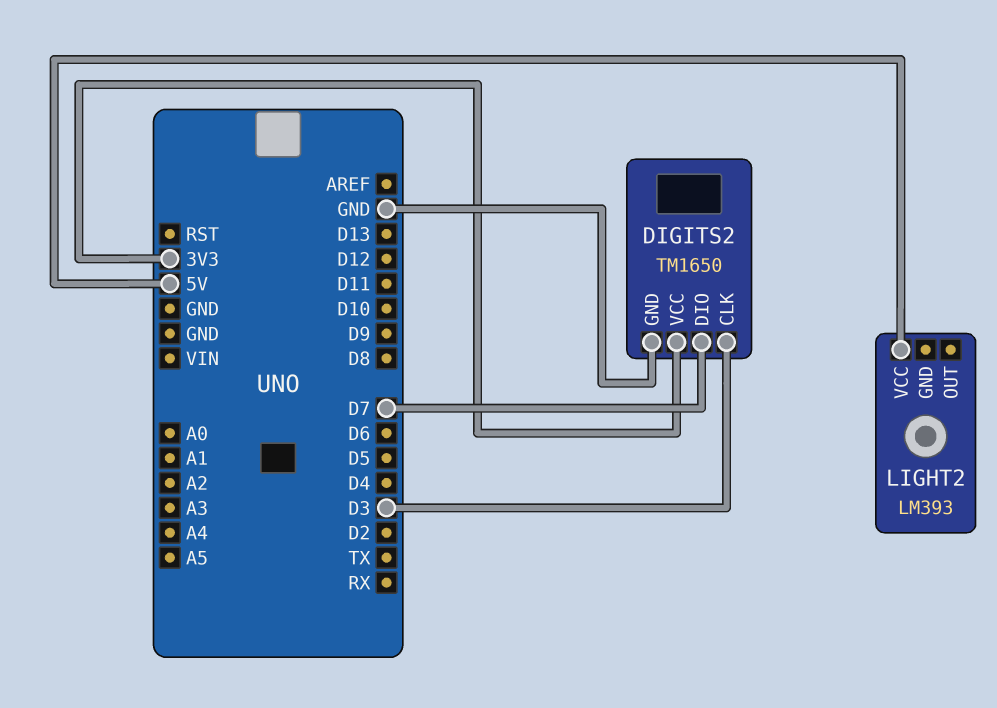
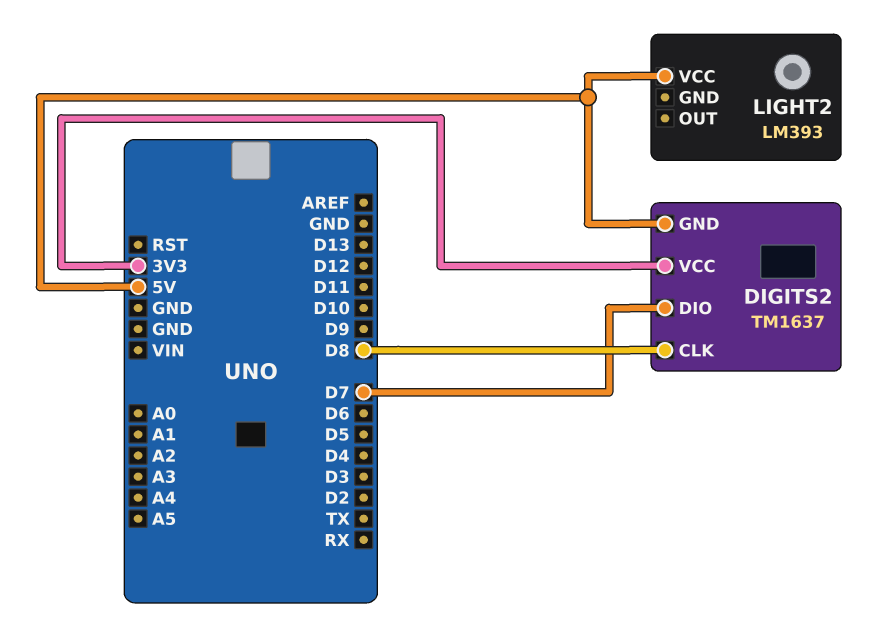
DIGITS2: TM1650 -> TM1637
DIGITS2 pin CLK: D3 -> D8
DIGITS2 pin GND: GND -> 5V

